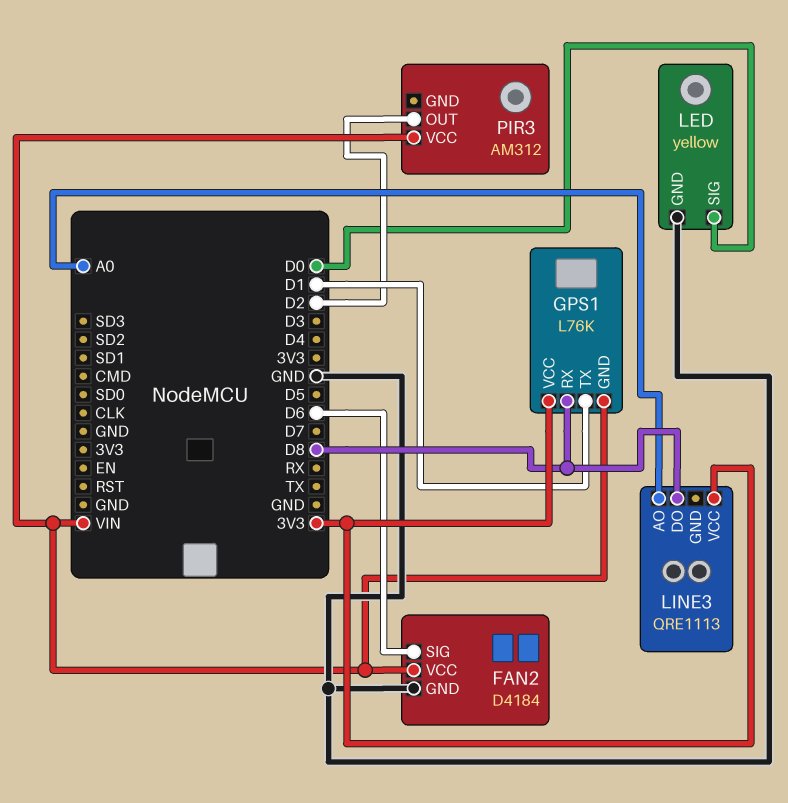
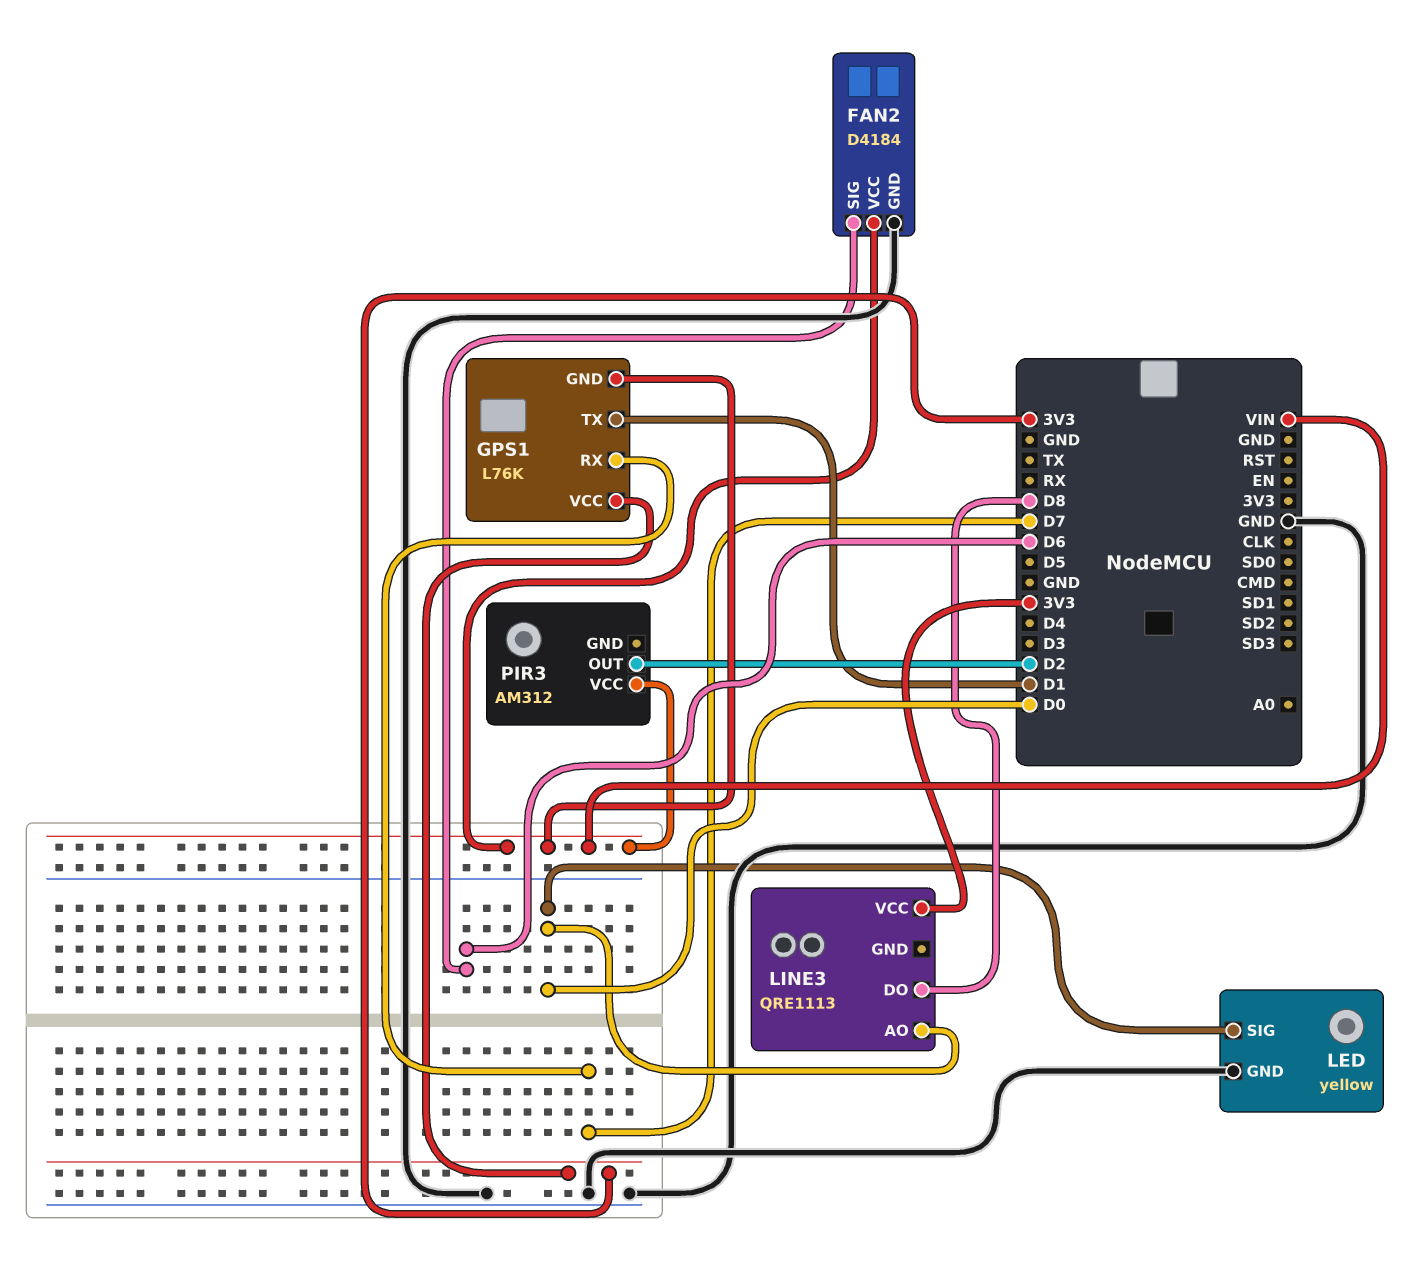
GPS1 pin RX: D8 -> D7
LINE3 pin AO: A0 -> D0

